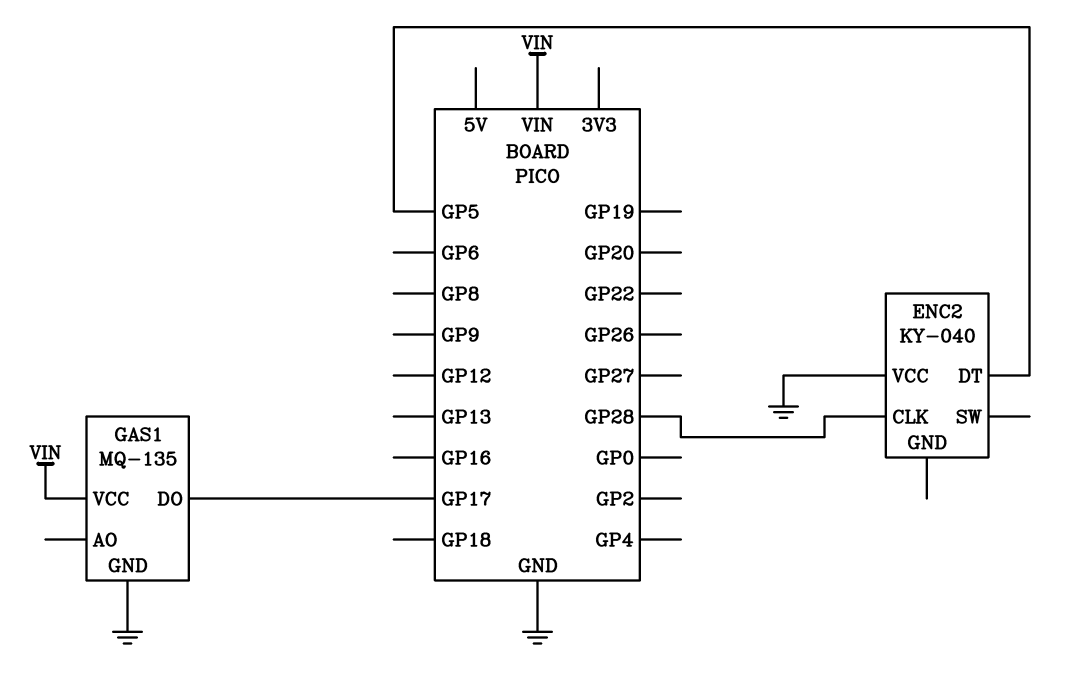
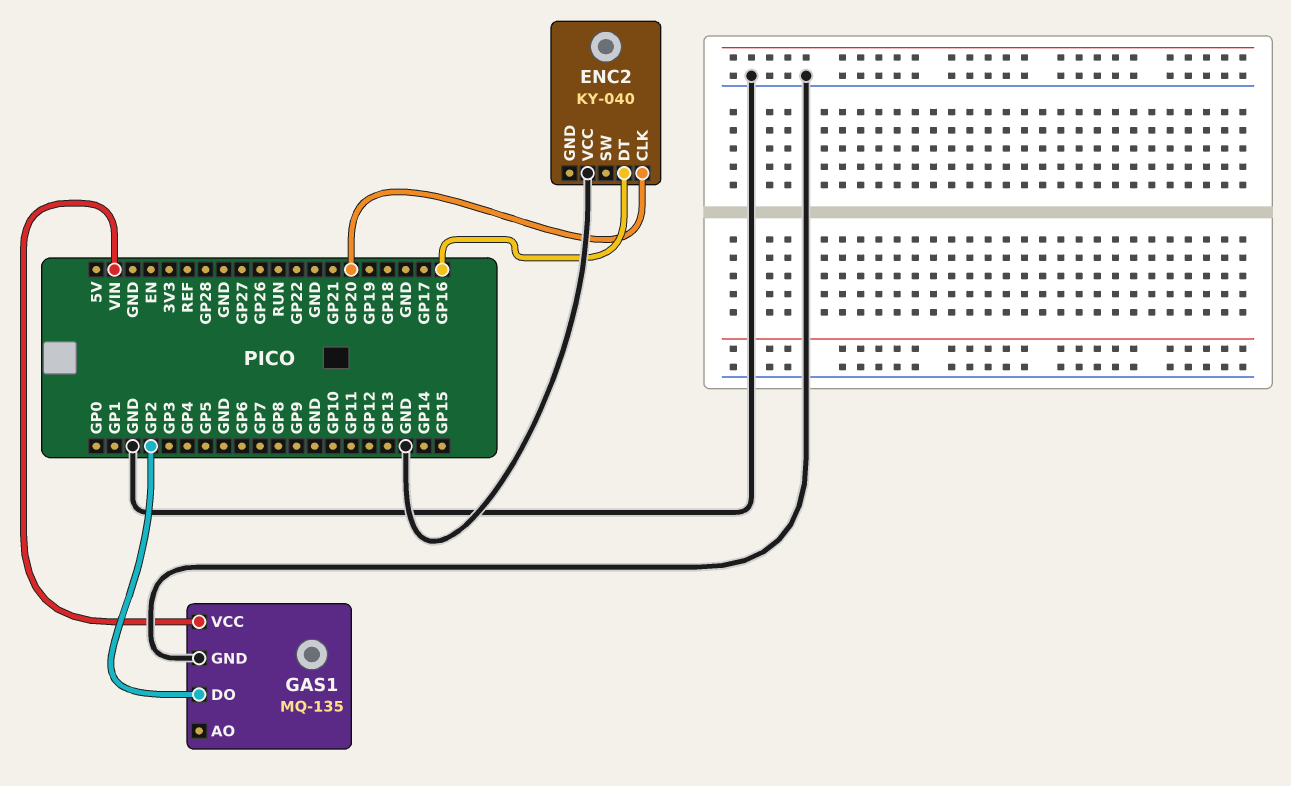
ENC2 pin CLK: GP28 -> GP20
ENC2 pin DT: GP5 -> GP16
GAS1 pin DO: GP17 -> GP2

